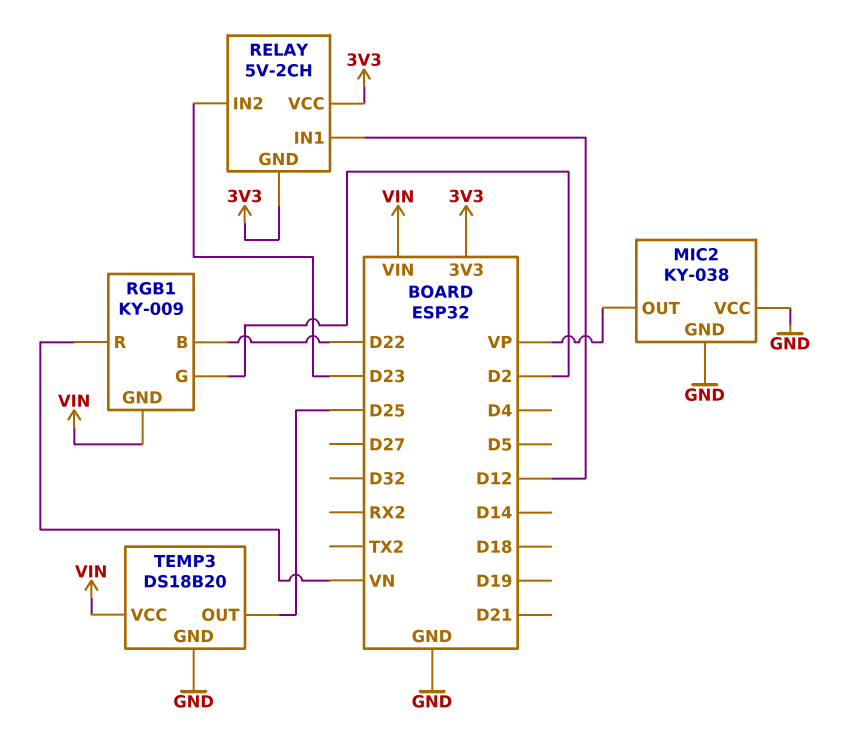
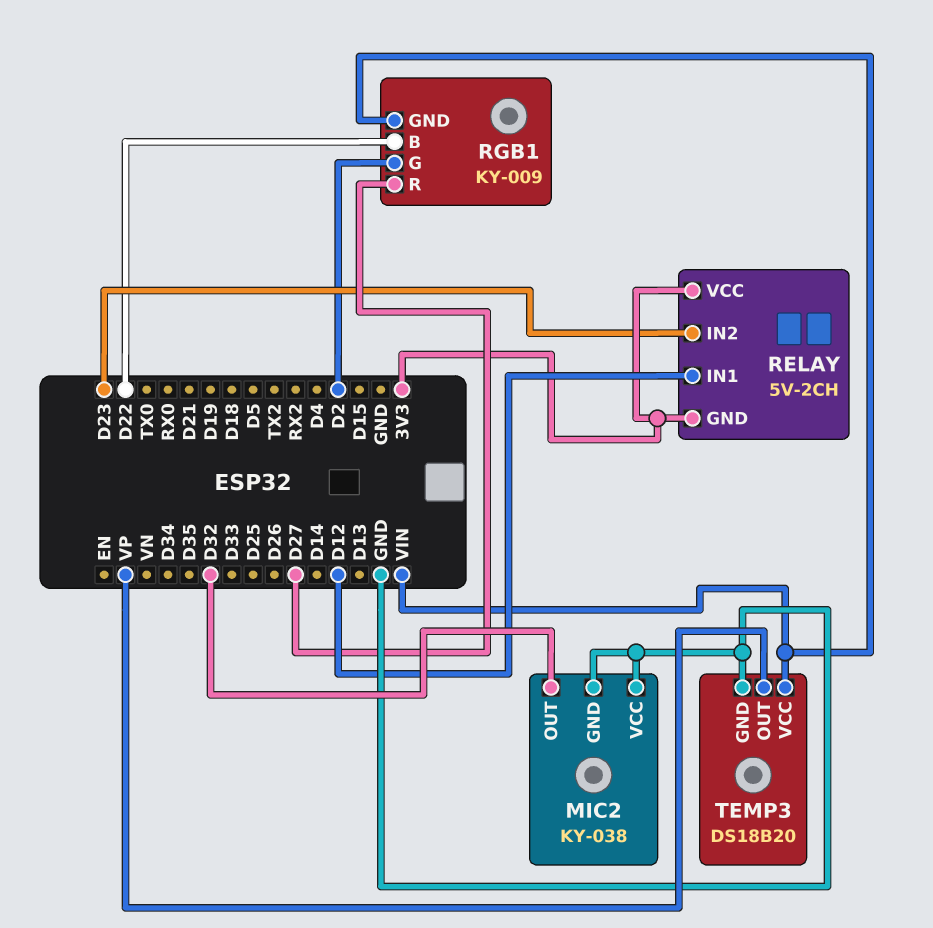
MIC2 pin OUT: VP -> D32
RGB1 pin R: VN -> D27
TEMP3 pin OUT: D25 -> VP

